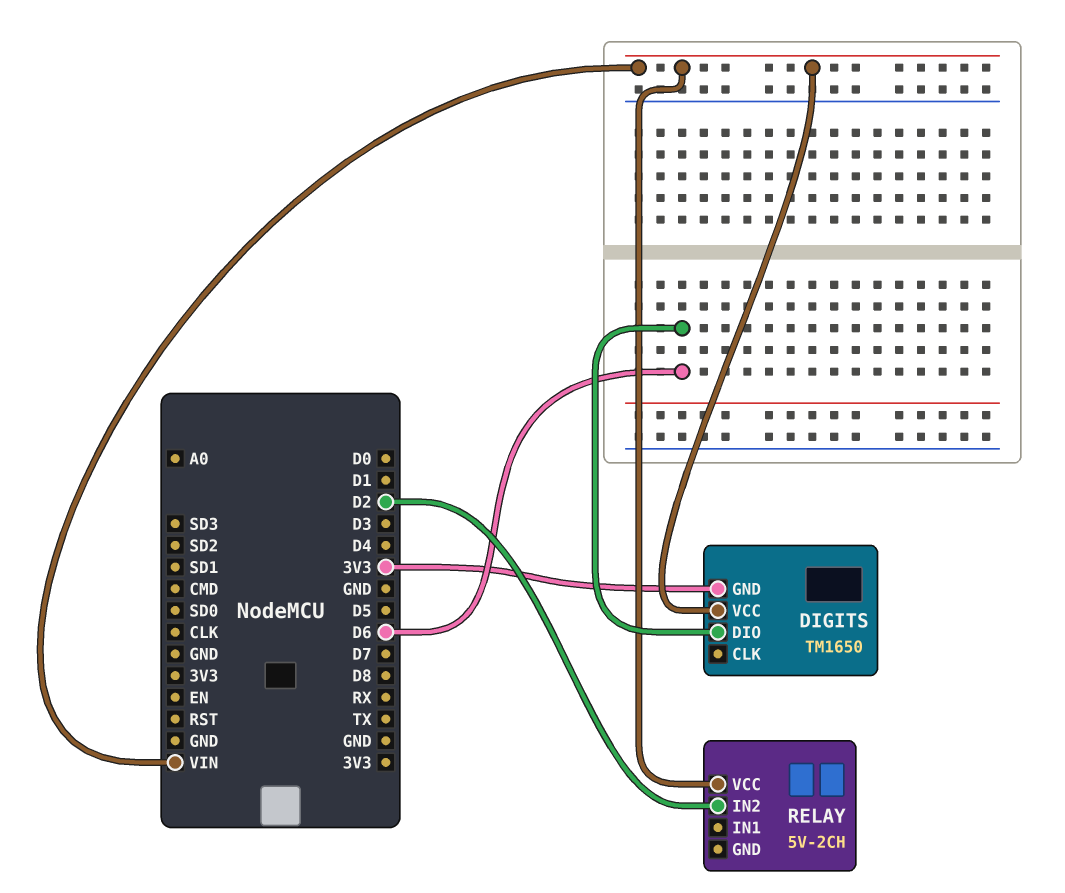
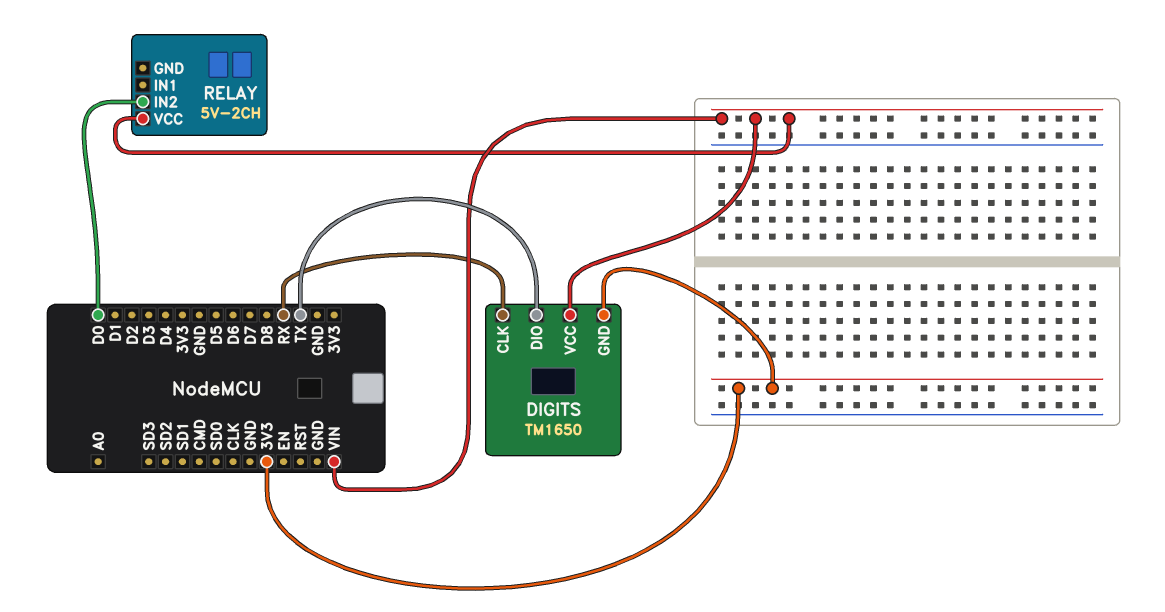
DIGITS pin CLK: none -> RX
DIGITS pin DIO: D6 -> TX
RELAY pin IN2: D2 -> D0

